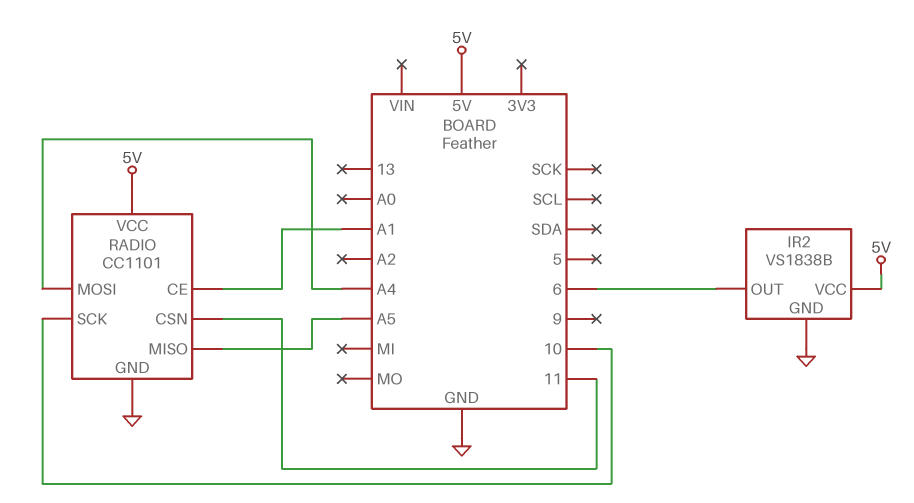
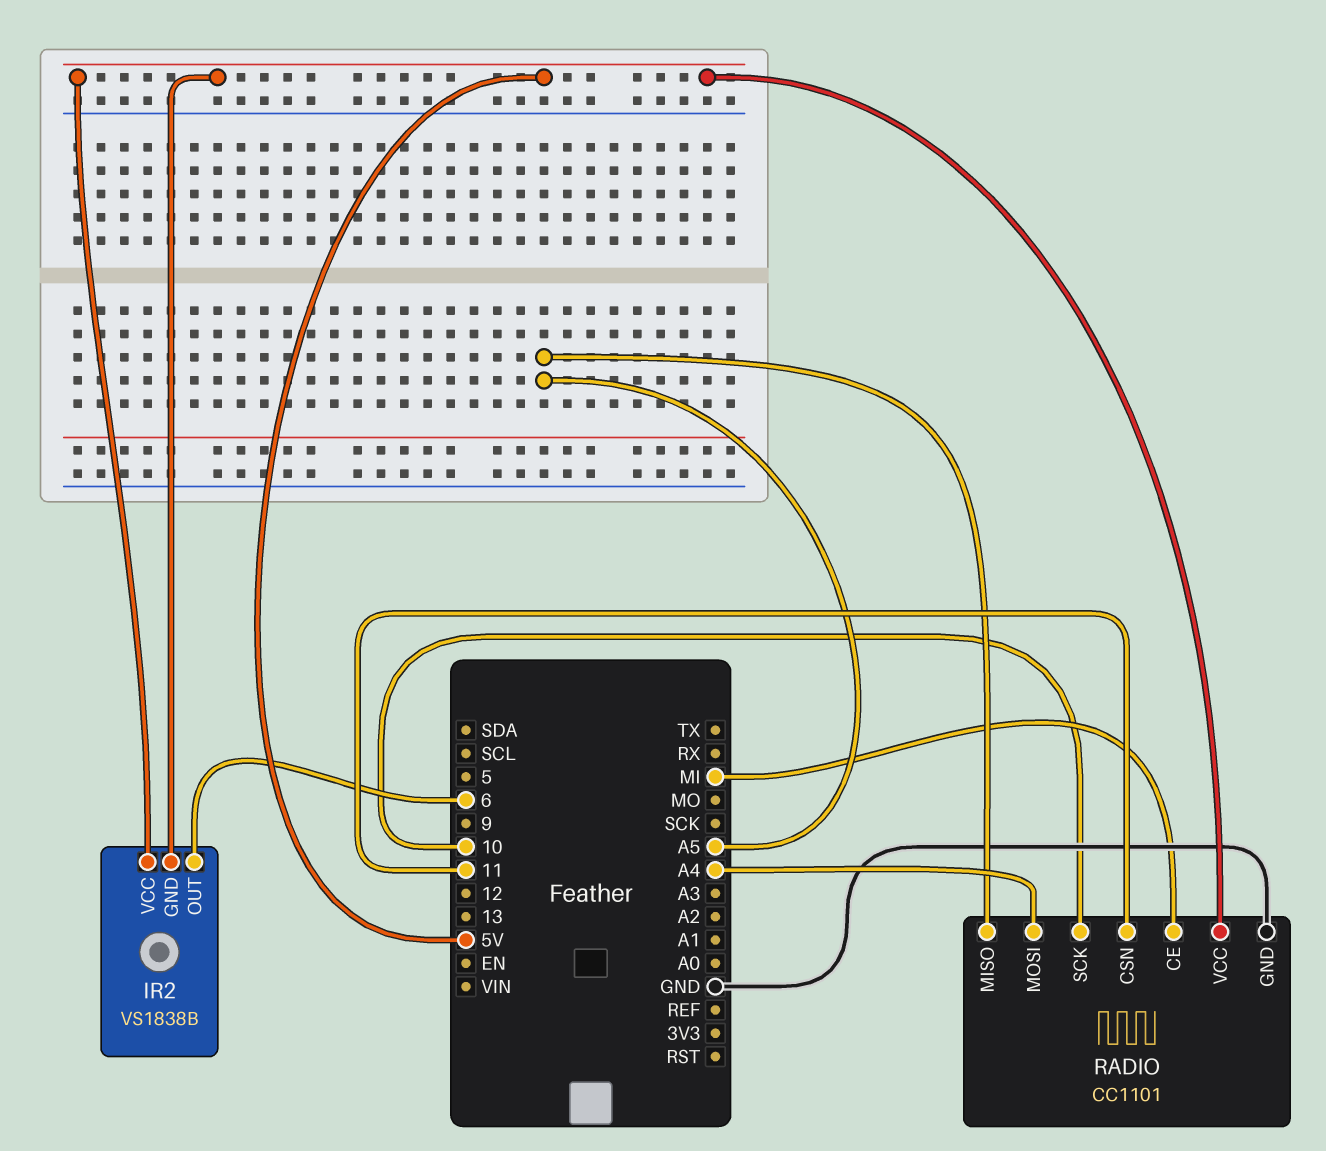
IR2 pin GND: GND -> 5V
RADIO pin CE: A1 -> MI

